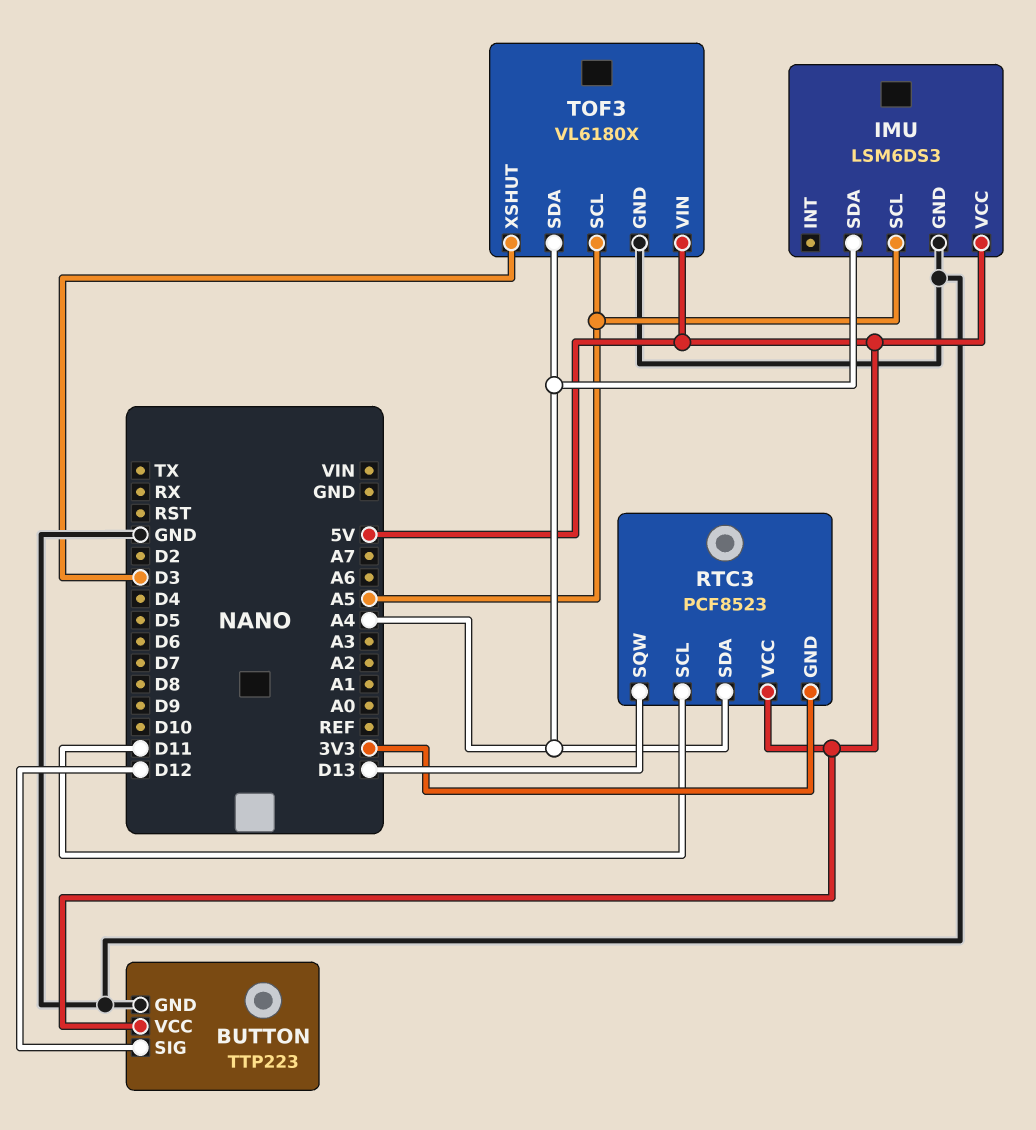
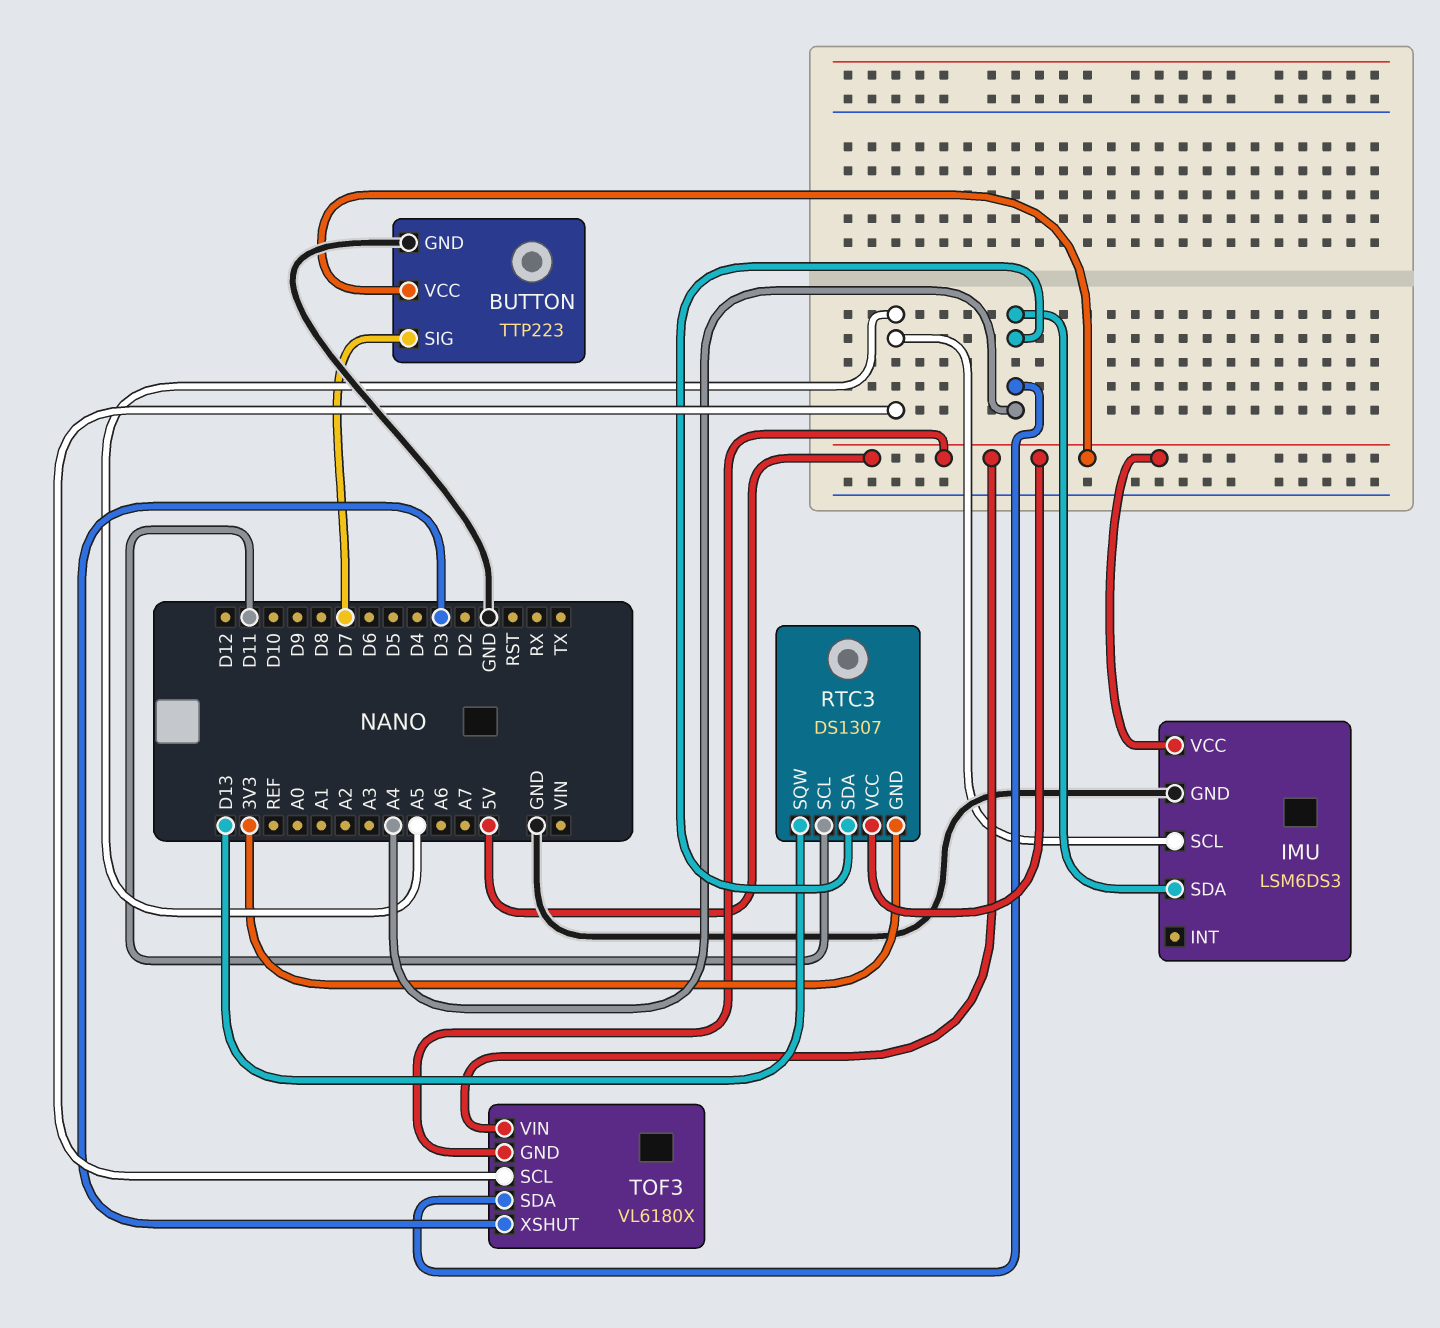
BUTTON pin SIG: D12 -> D7
RTC3: PCF8523 -> DS1307
TOF3 pin GND: GND -> 5V

